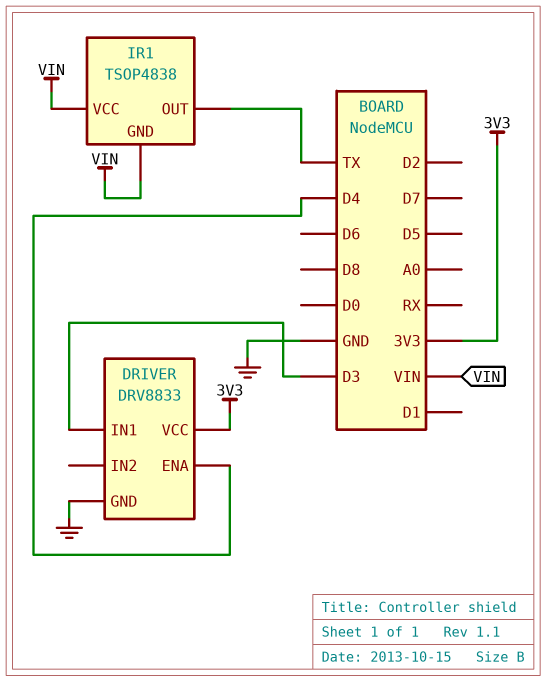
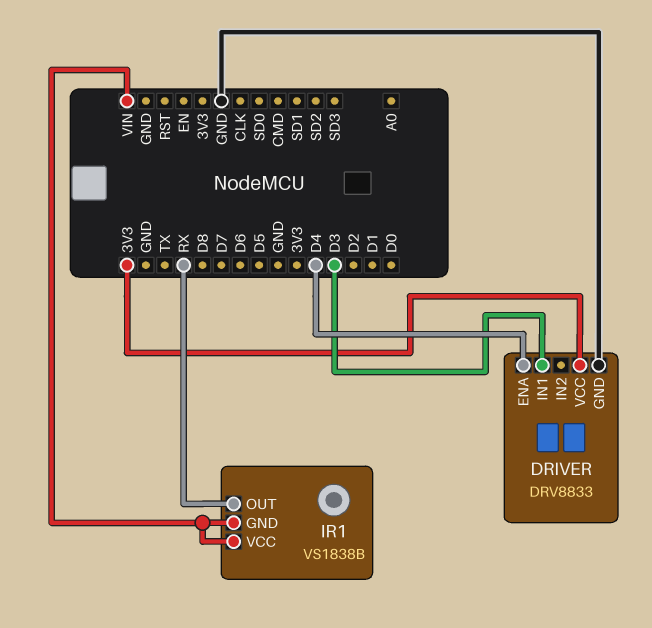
IR1: TSOP4838 -> VS1838B
IR1 pin OUT: TX -> RX

